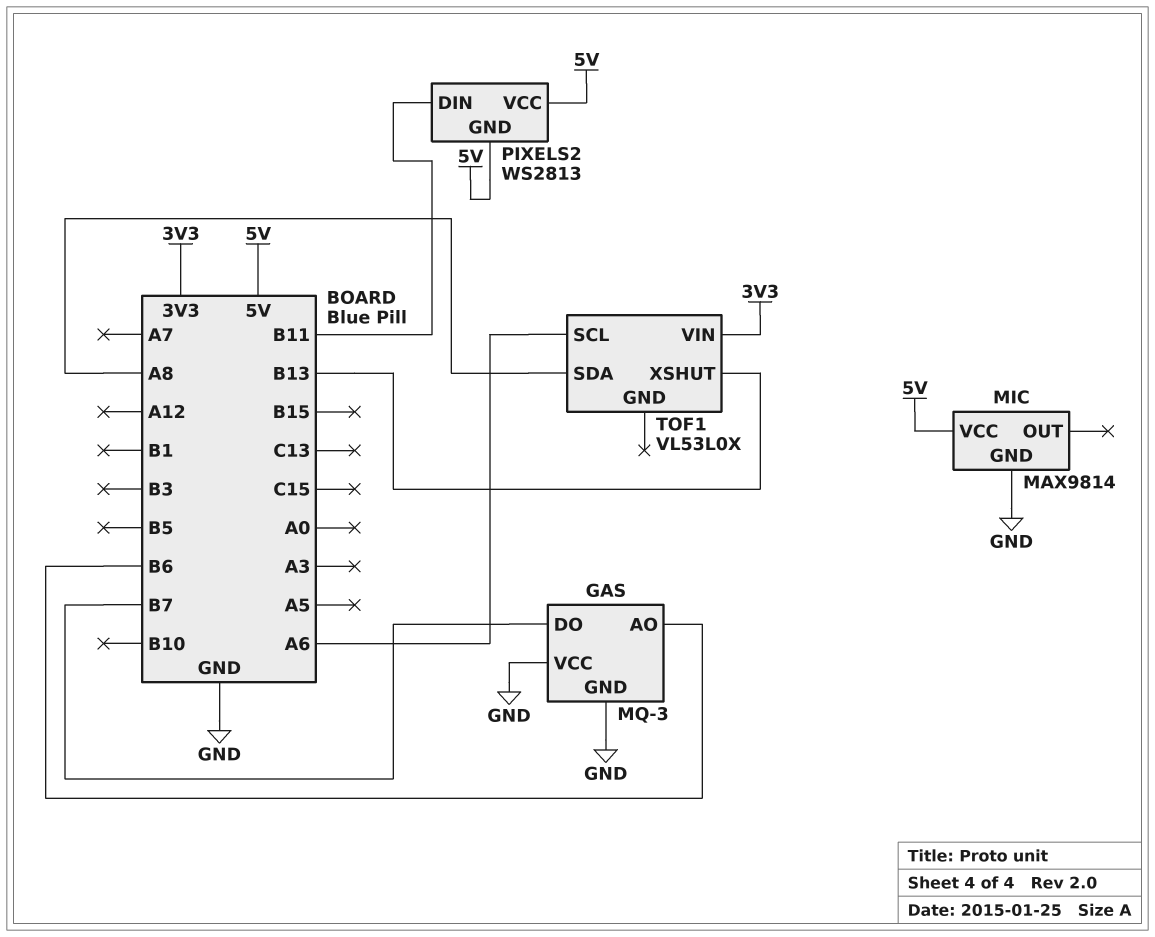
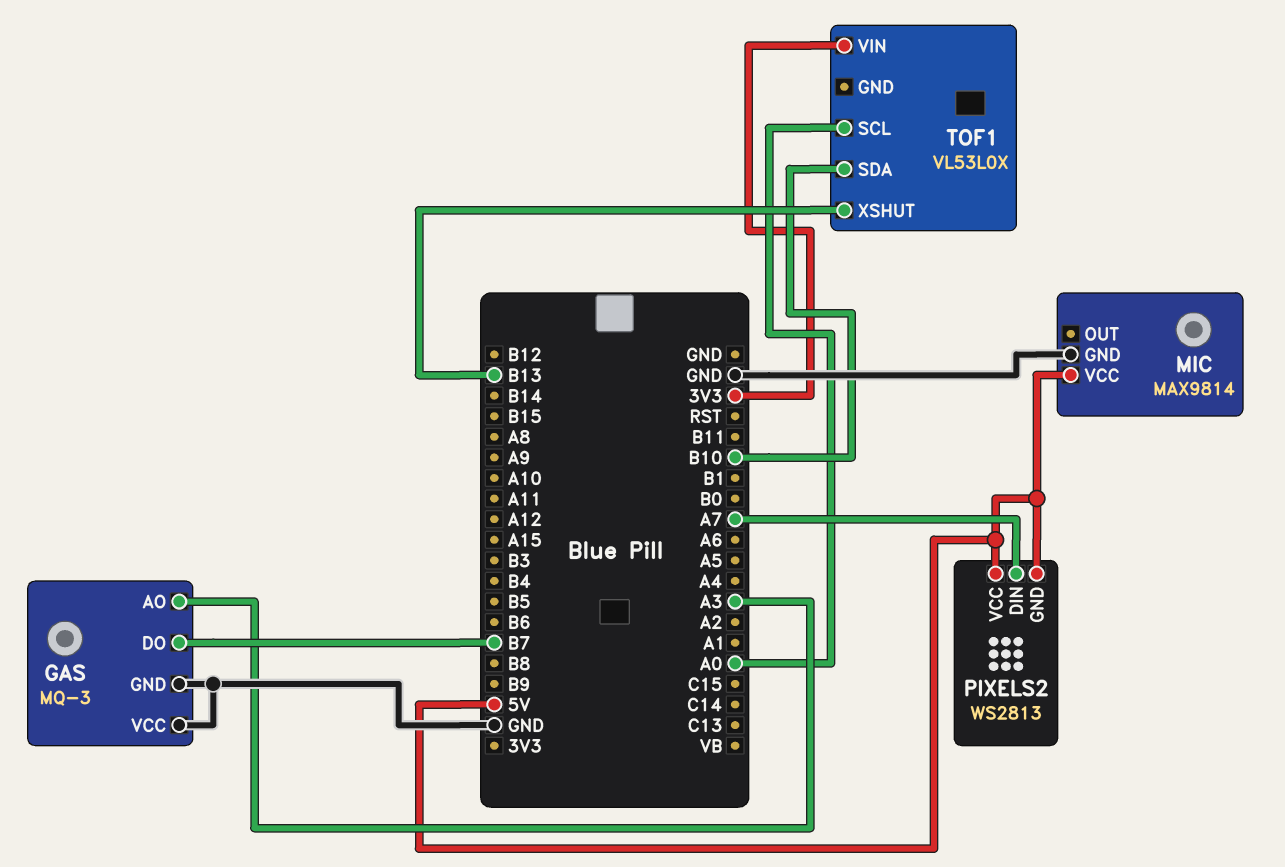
GAS pin AO: B6 -> A3
PIXELS2 pin DIN: B11 -> A7
TOF1 pin SCL: A6 -> A0
TOF1 pin SDA: A8 -> B10

